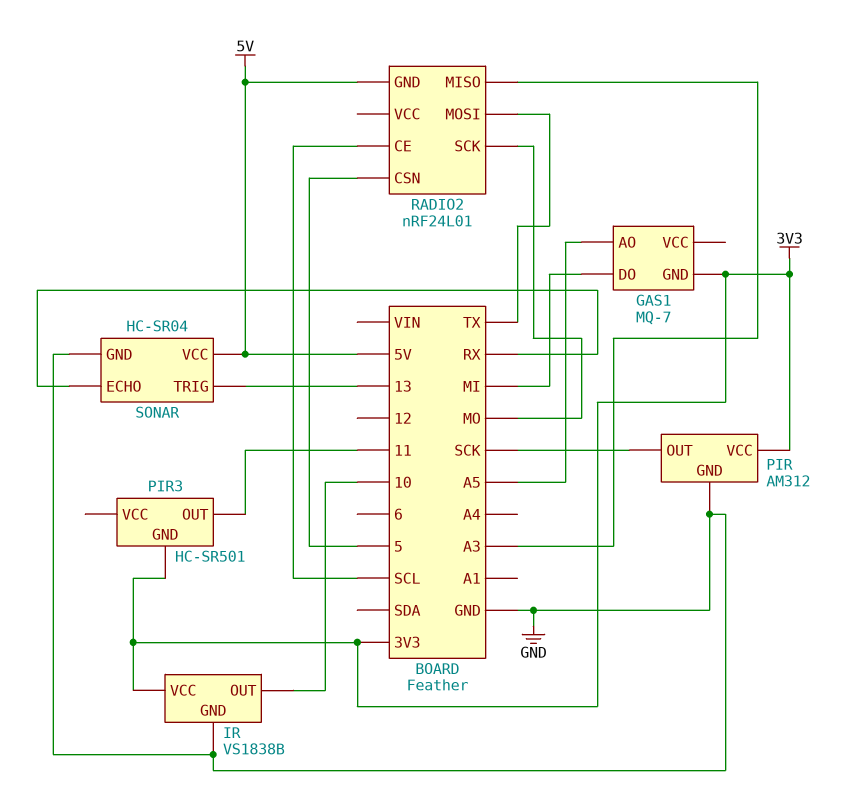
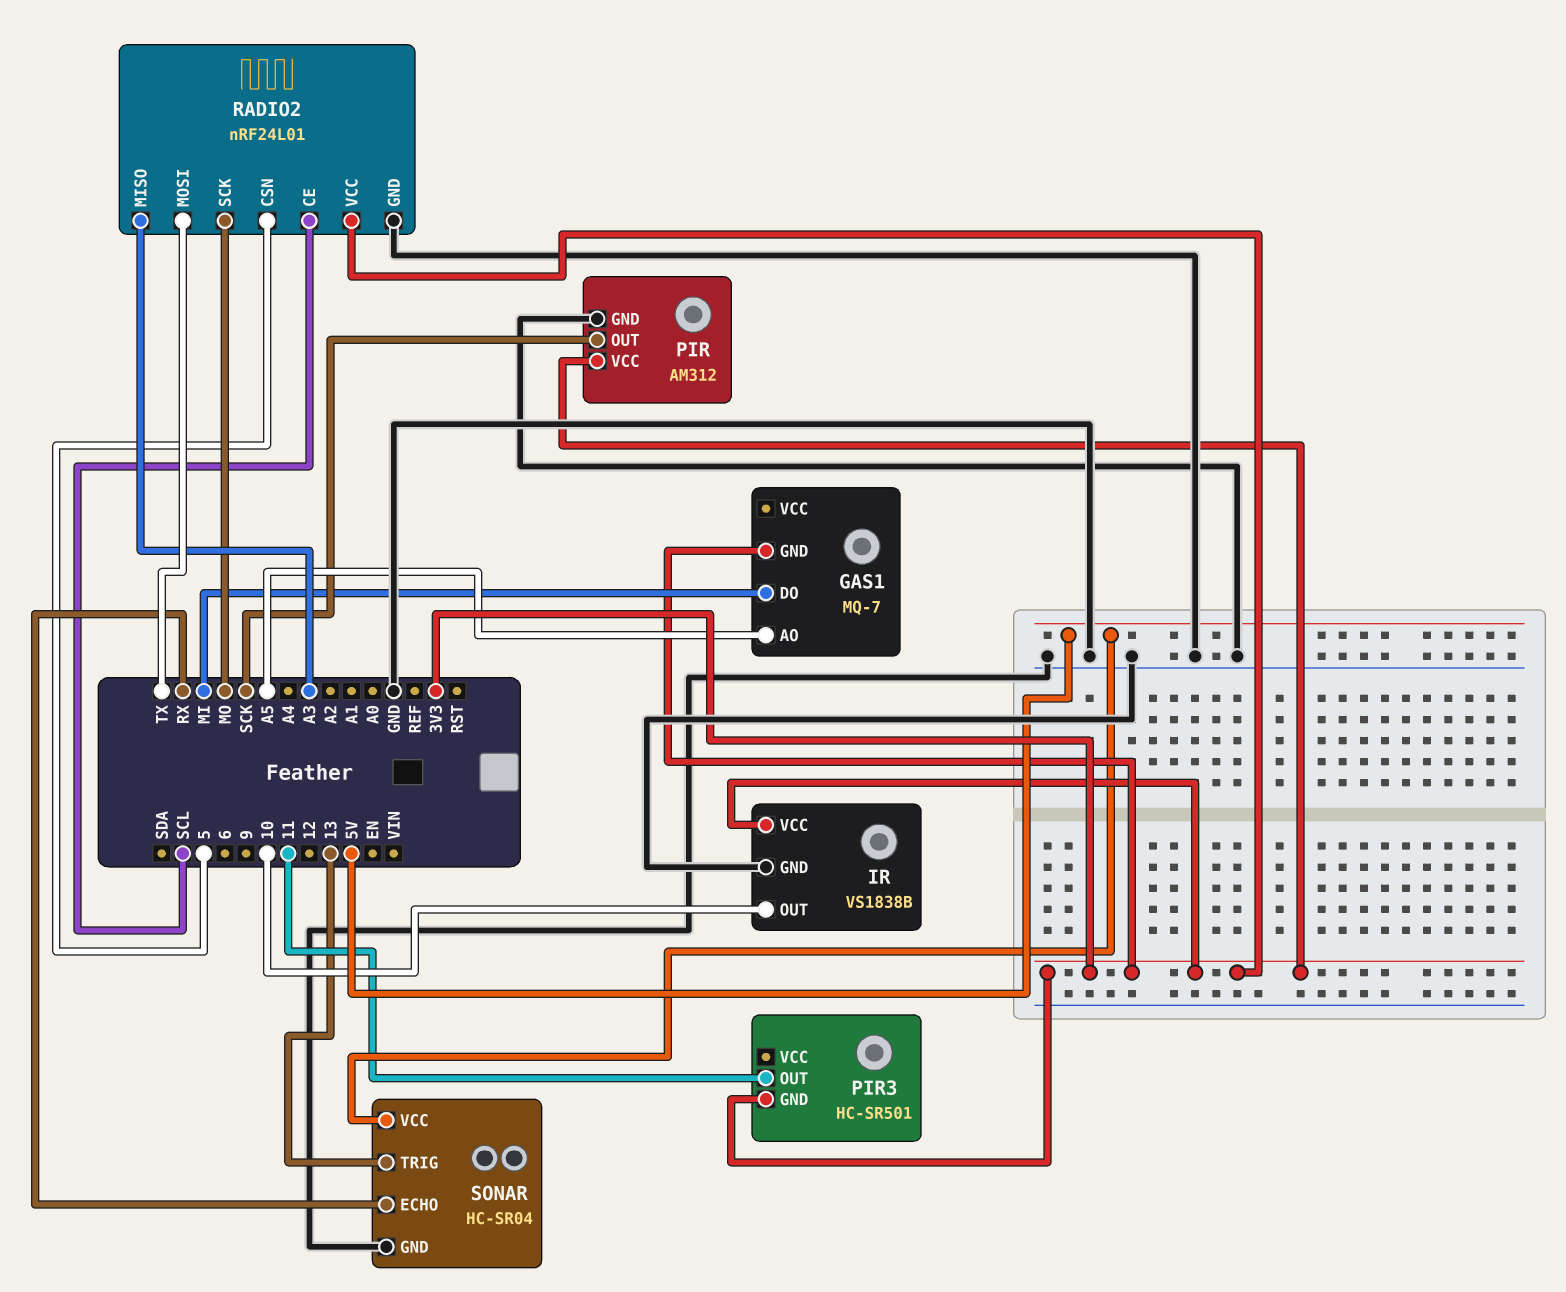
RADIO2 pin GND: 5V -> GND
RADIO2 pin VCC: none -> 3V3

